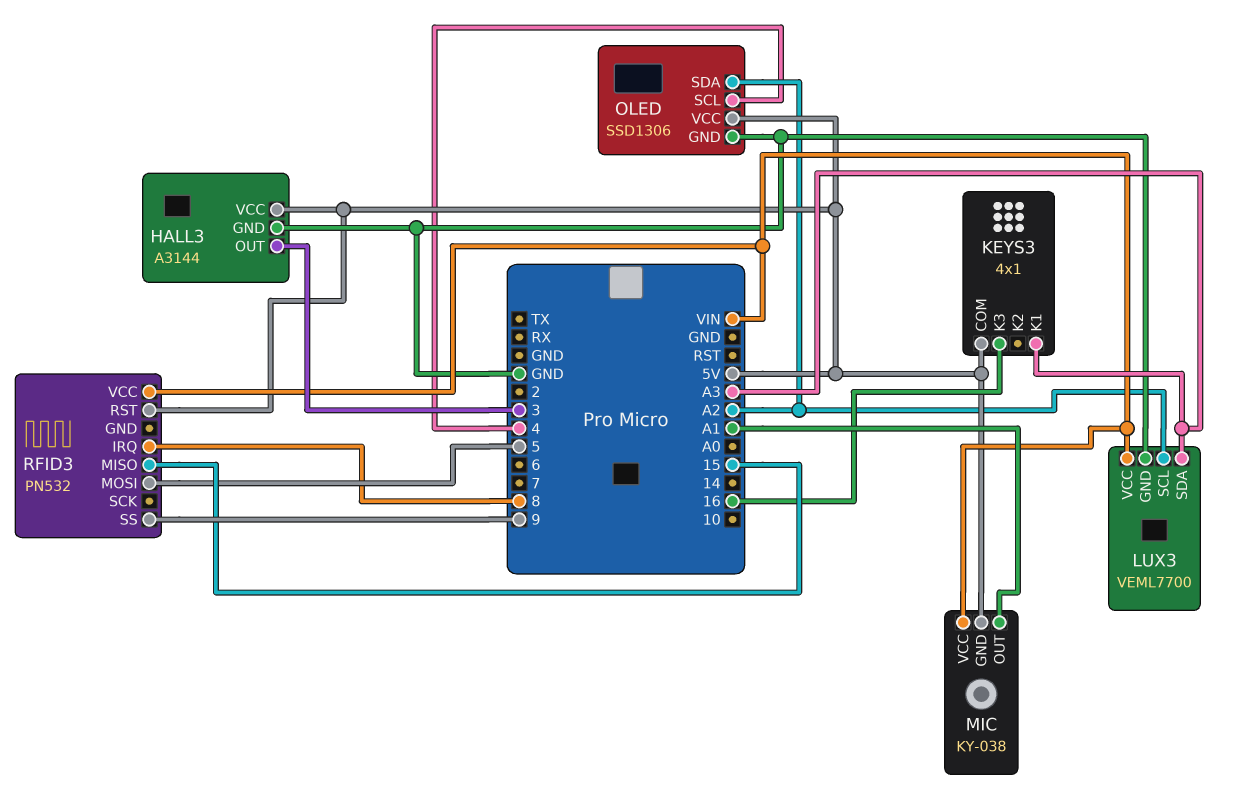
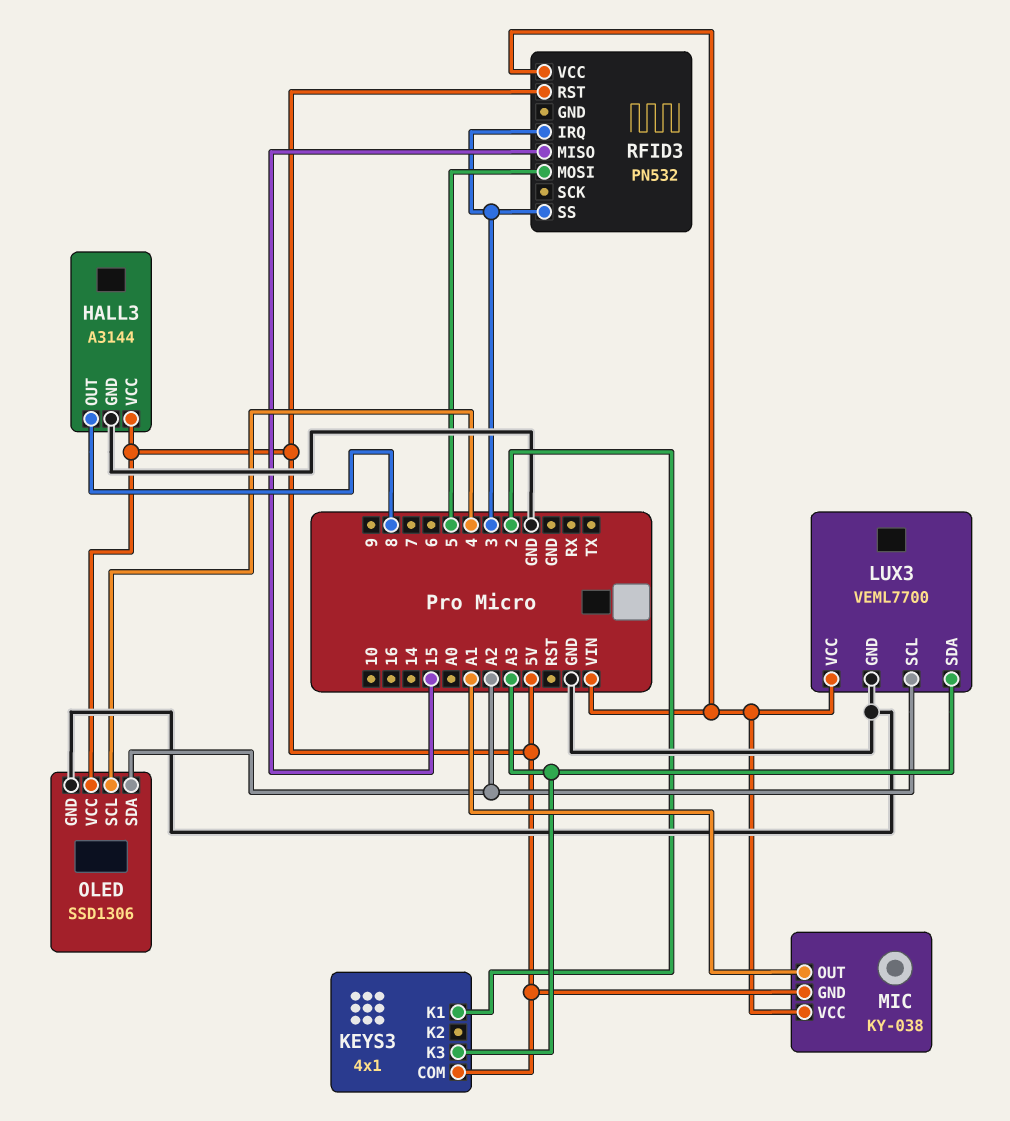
HALL3 pin OUT: 3 -> 8
KEYS3 pin K1: A3 -> 2
KEYS3 pin K3: 16 -> A3
RFID3 pin IRQ: 8 -> 3
RFID3 pin SS: 9 -> 3

